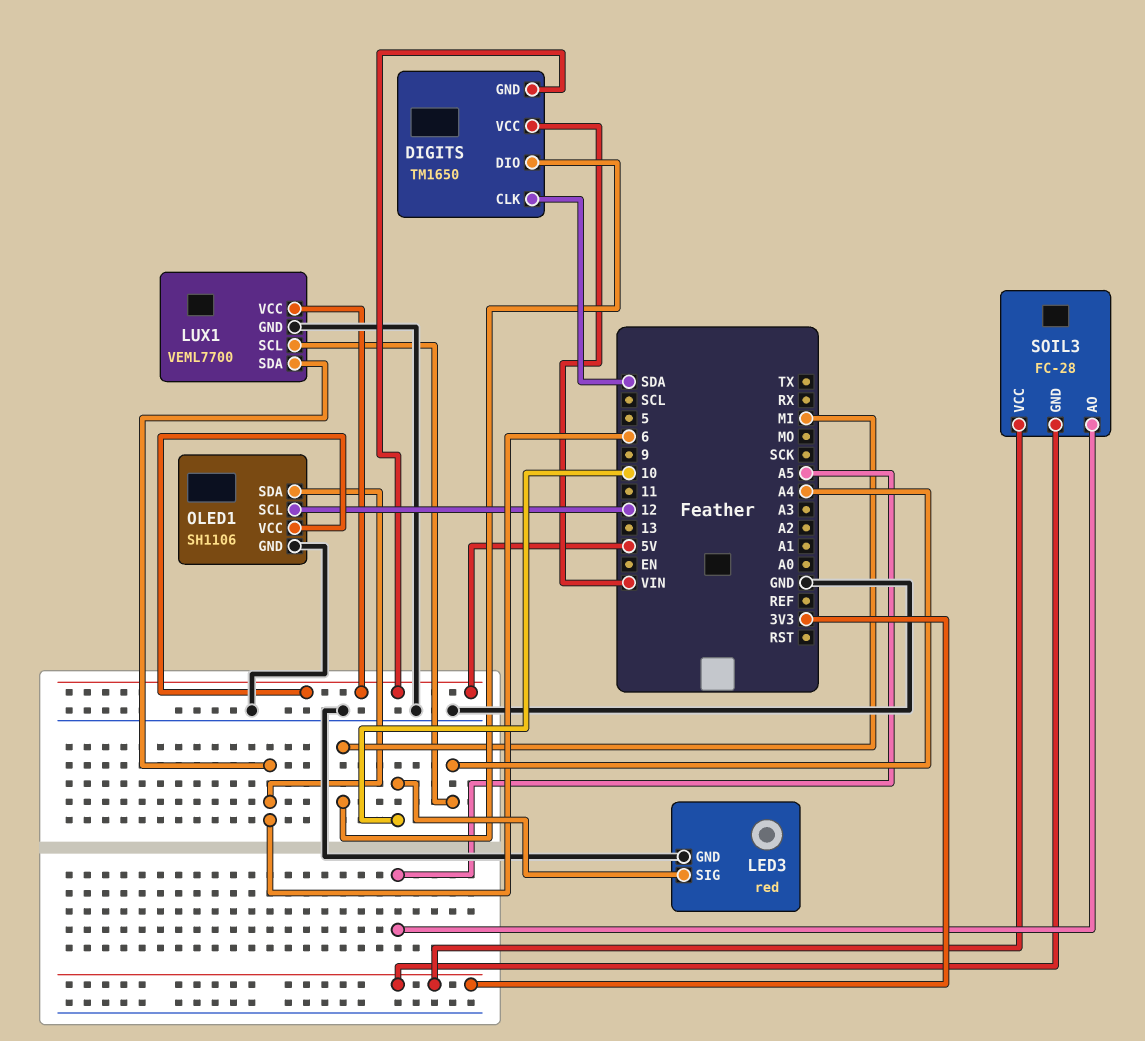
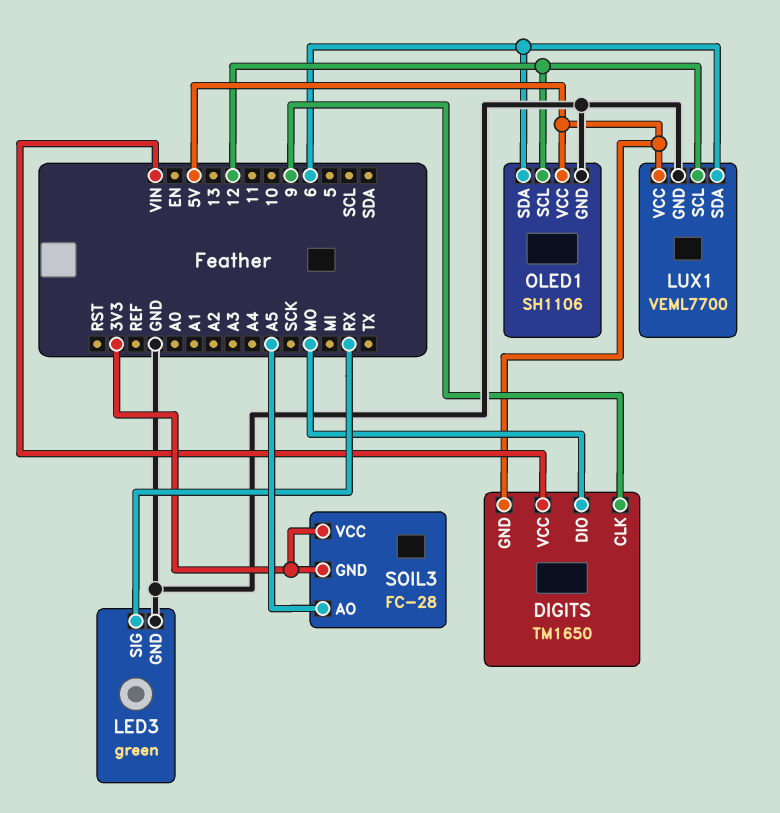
DIGITS pin CLK: SDA -> 9
DIGITS pin DIO: MI -> MO
LED3: red -> green
LED3 pin SIG: 10 -> RX
LUX1 pin SCL: A4 -> 12

